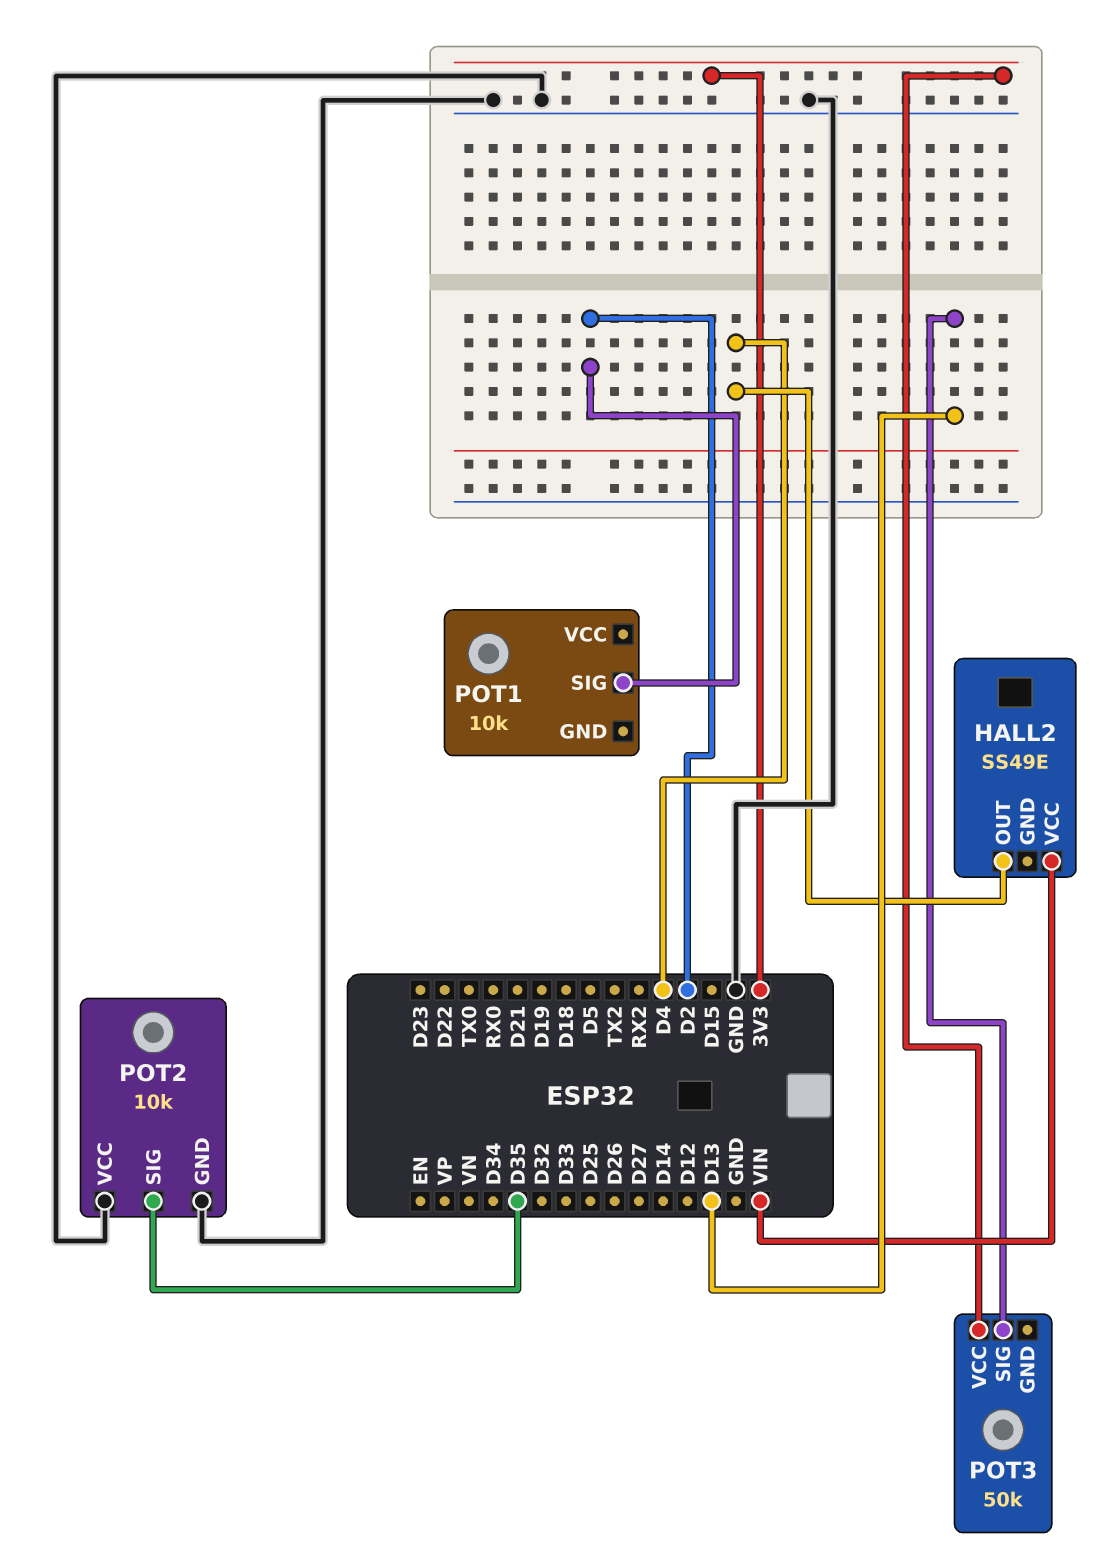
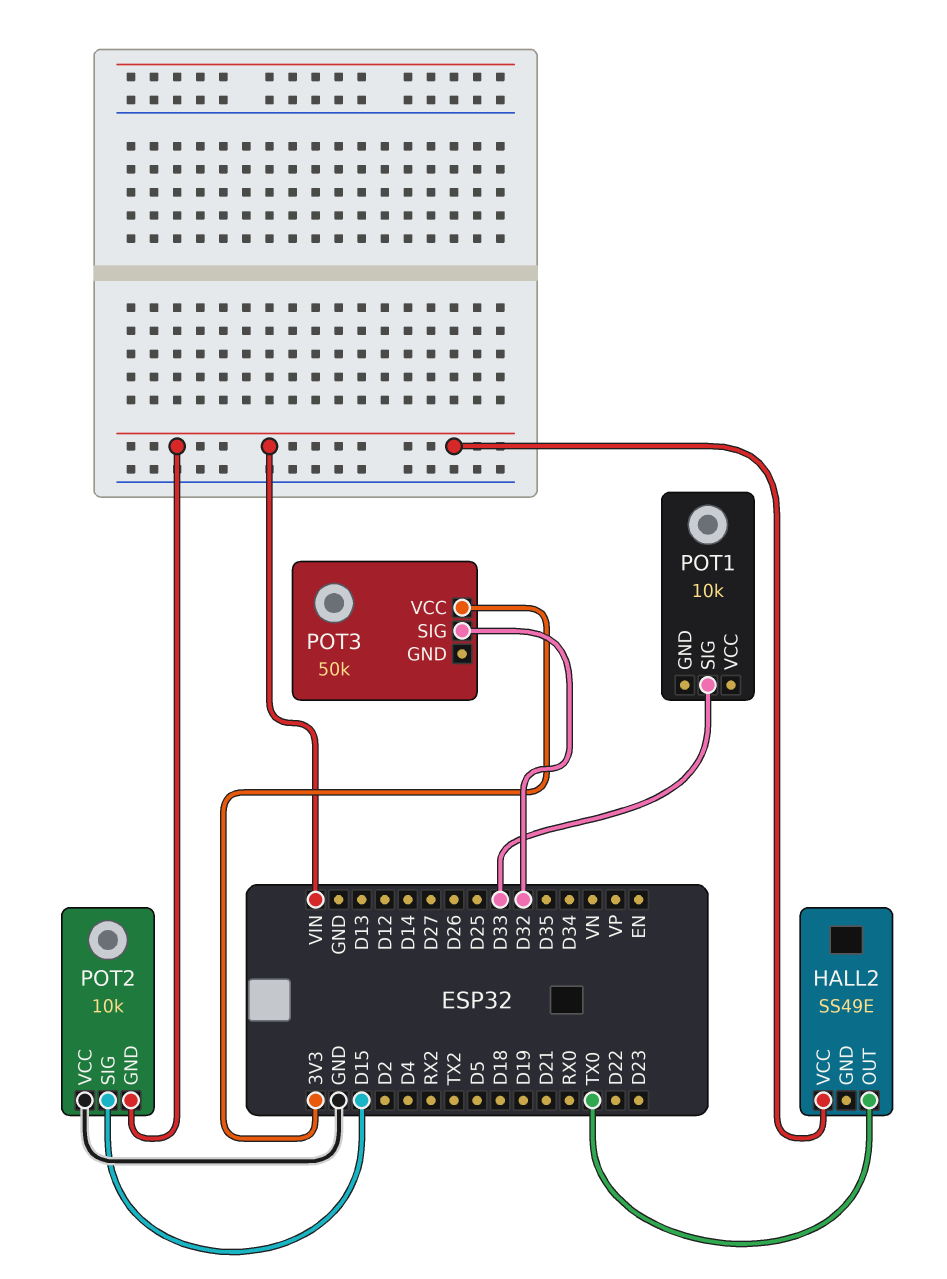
HALL2 pin OUT: D4 -> TX0
POT1 pin SIG: D2 -> D33
POT2 pin GND: GND -> VIN
POT2 pin SIG: D35 -> D15
POT3 pin SIG: D13 -> D32

